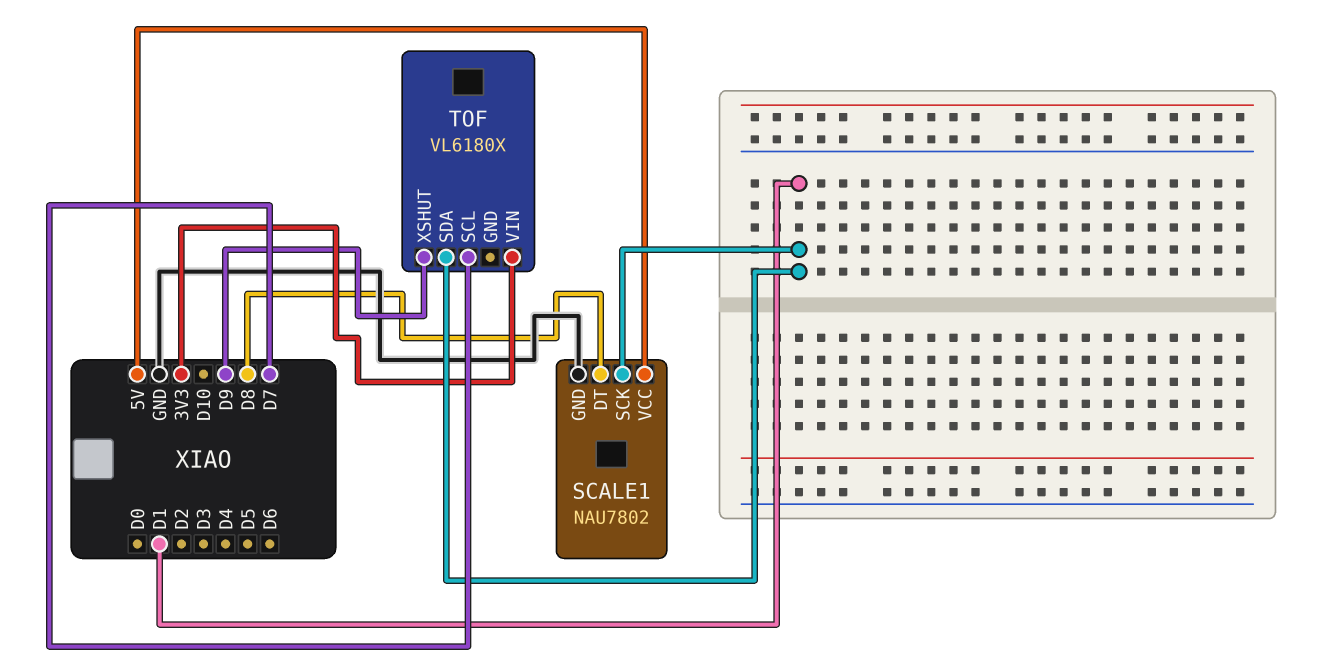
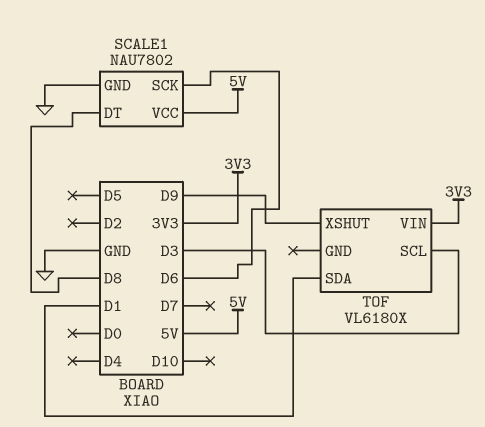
SCALE1 pin SCK: D1 -> D6
TOF pin SCL: D7 -> D3

